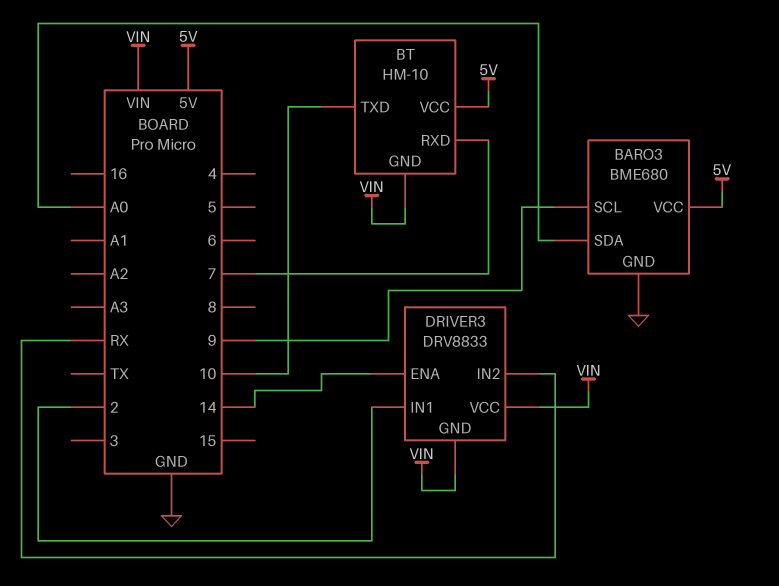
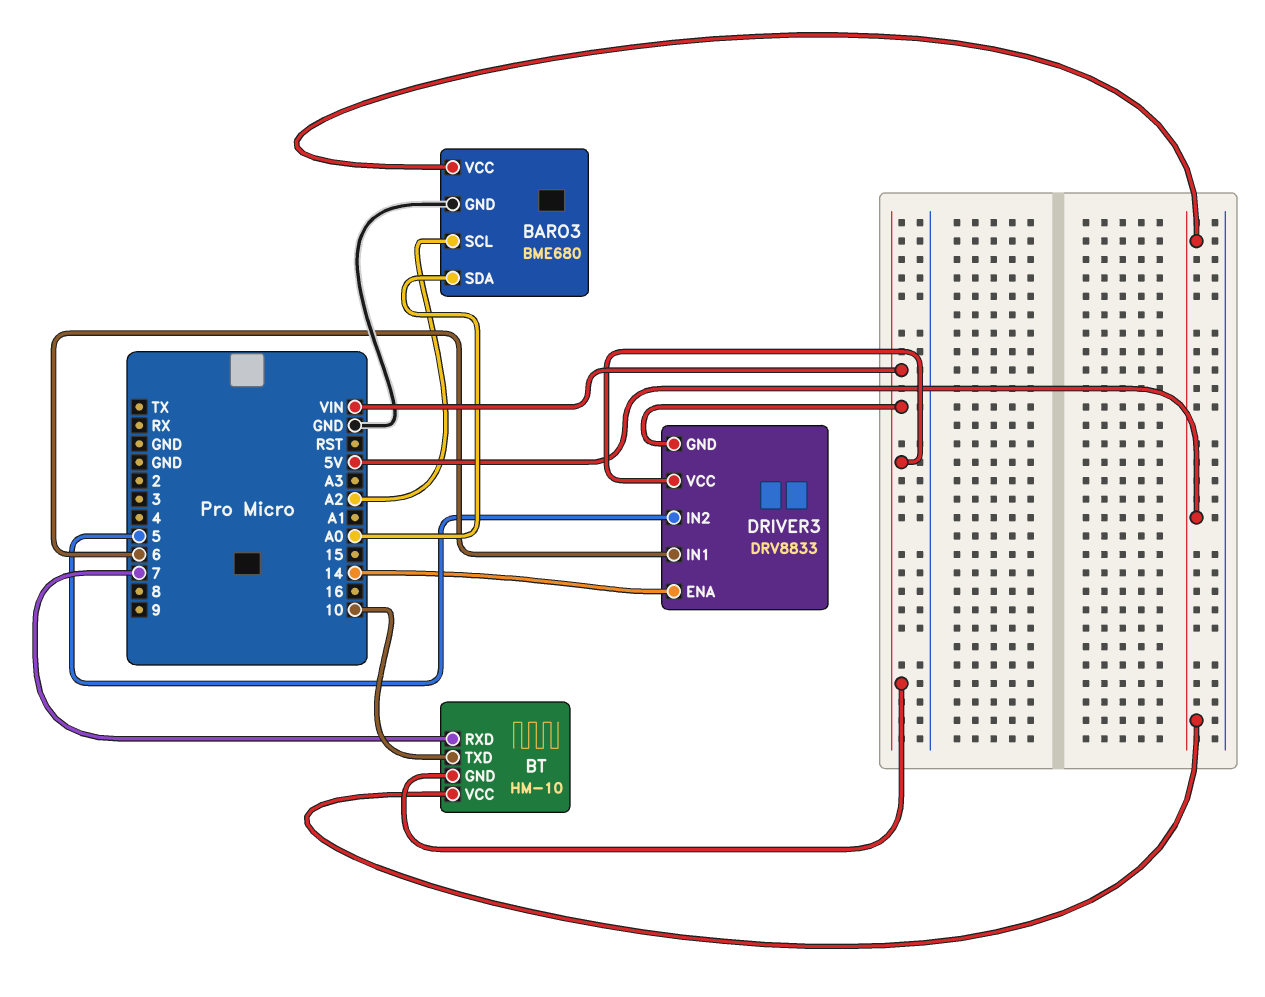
BARO3 pin SCL: 9 -> A2
DRIVER3 pin IN1: 2 -> 6
DRIVER3 pin IN2: RX -> 5

